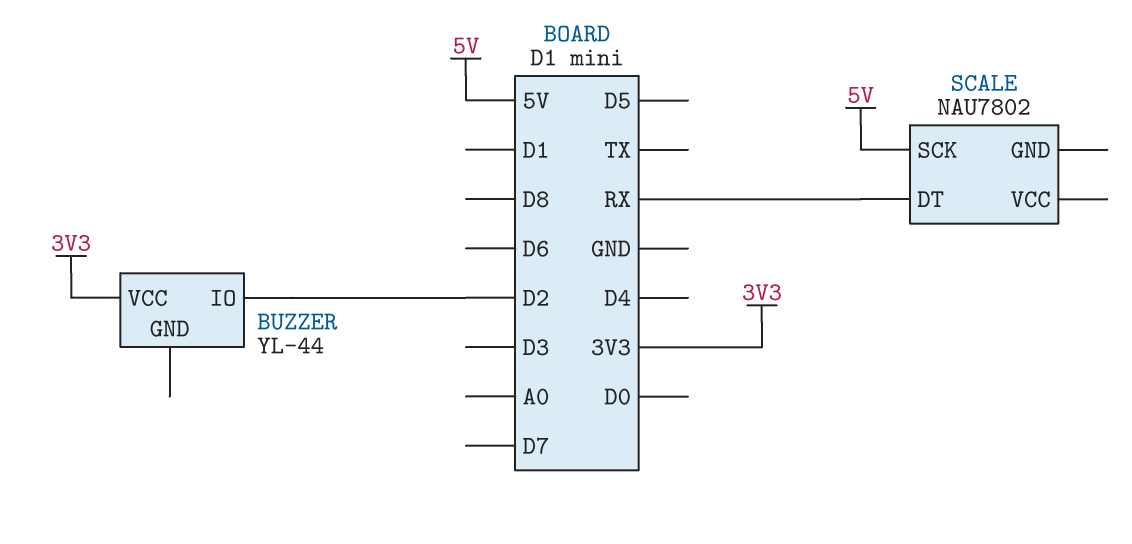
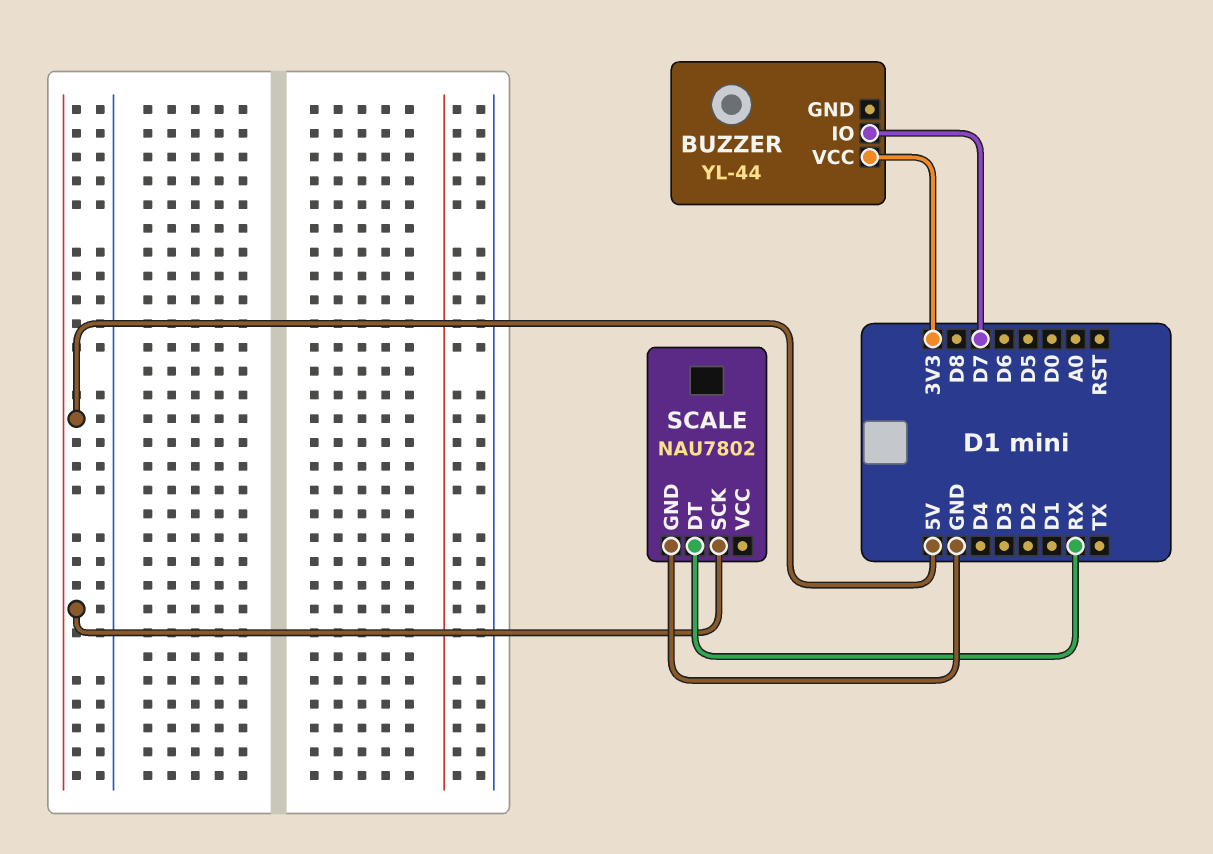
BUZZER pin IO: D2 -> D7
SCALE pin GND: none -> GND

